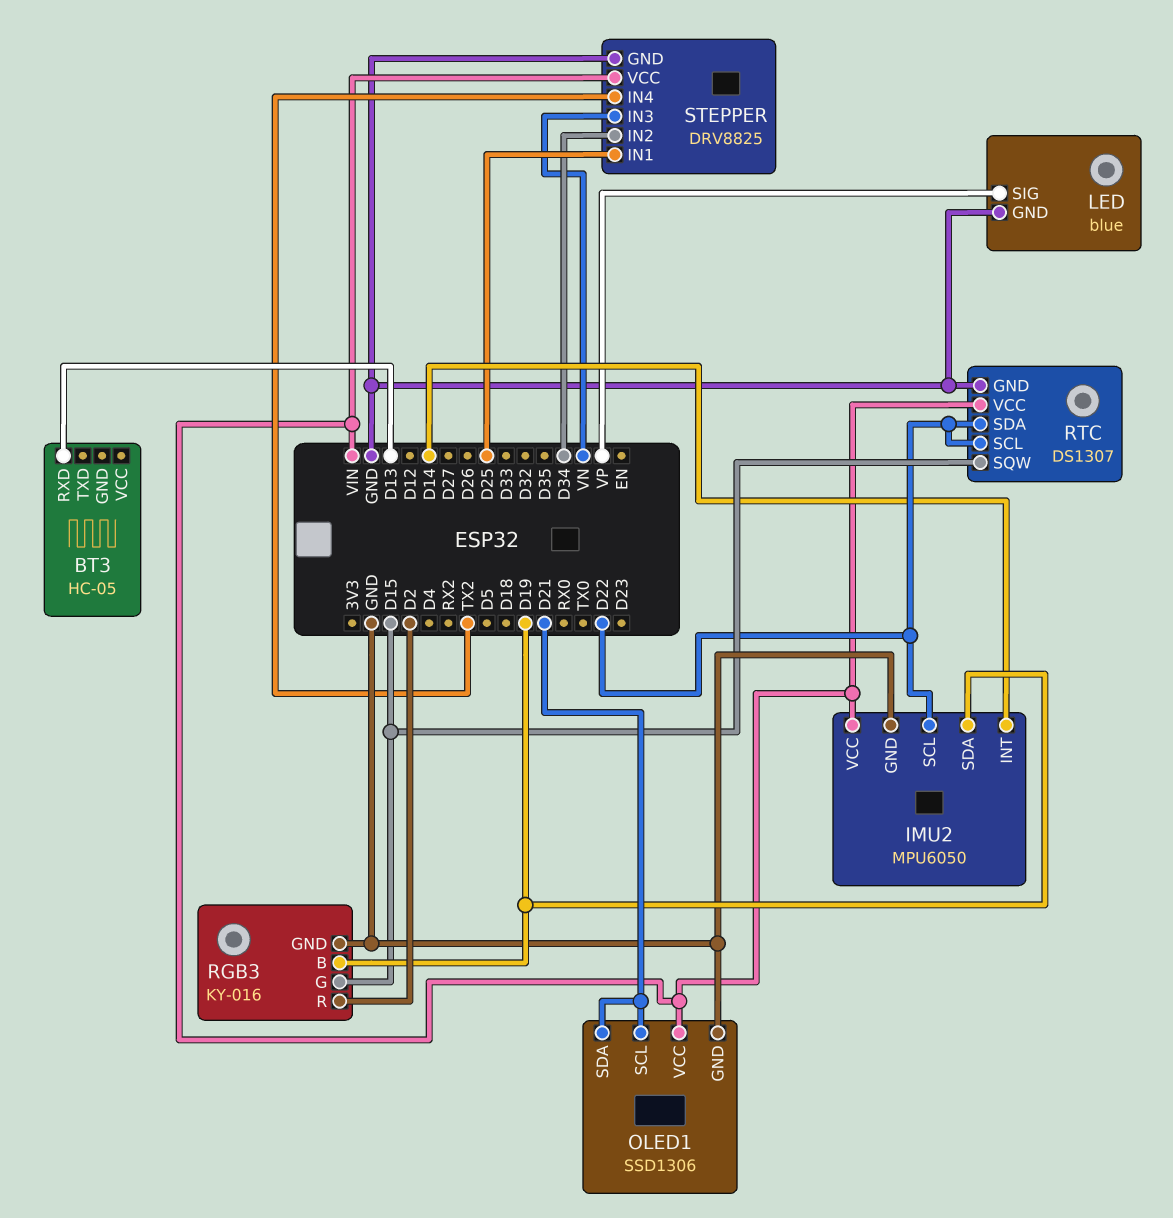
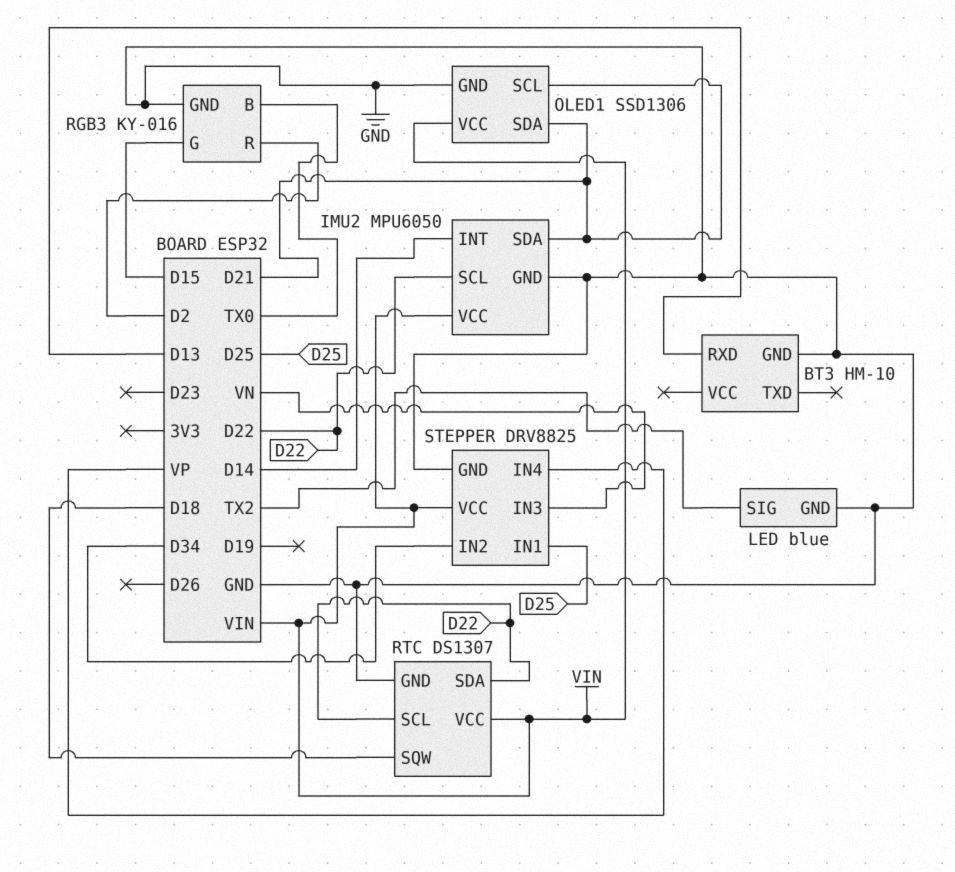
BT3: HC-05 -> HM-10
BT3 pin GND: none -> GND
IMU2 pin SDA: D19 -> D21
LED pin SIG: VP -> TX2
RGB3 pin B: D19 -> TX0
RTC pin SQW: D15 -> D18
STEPPER pin IN4: TX2 -> VP

